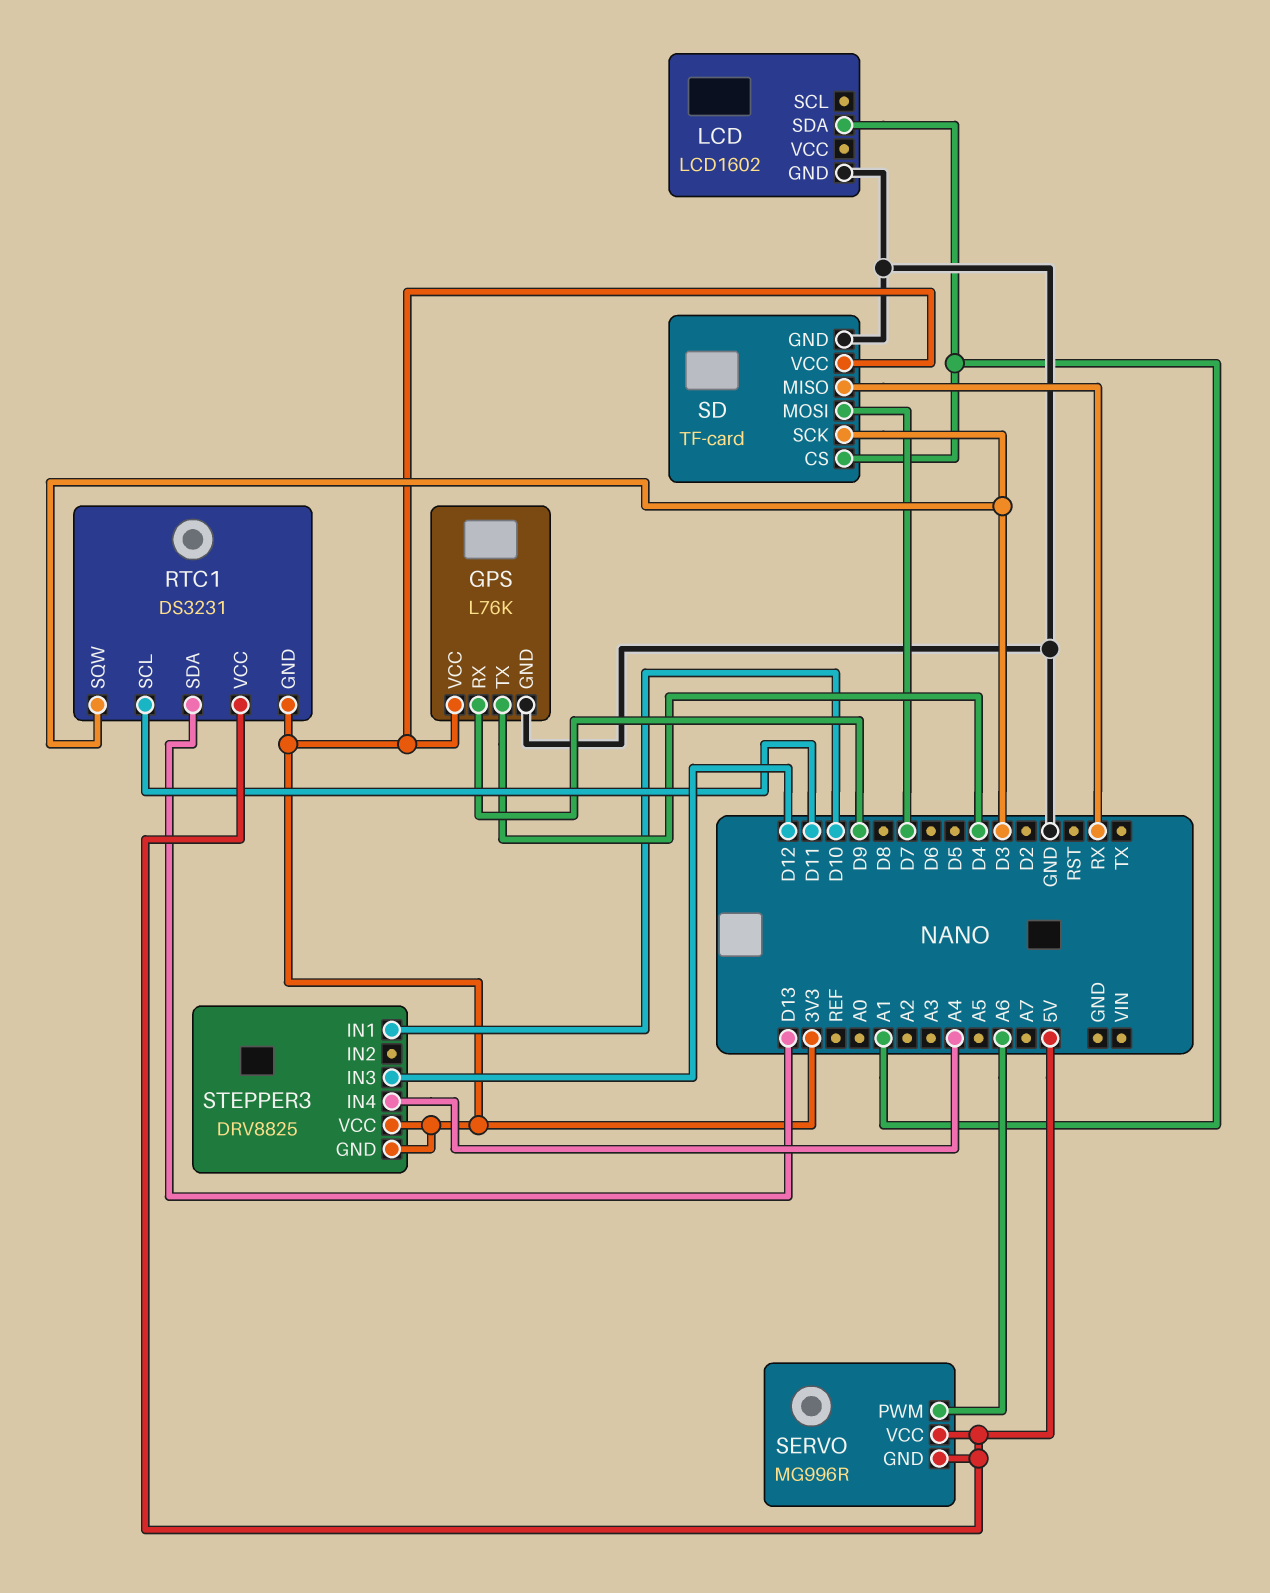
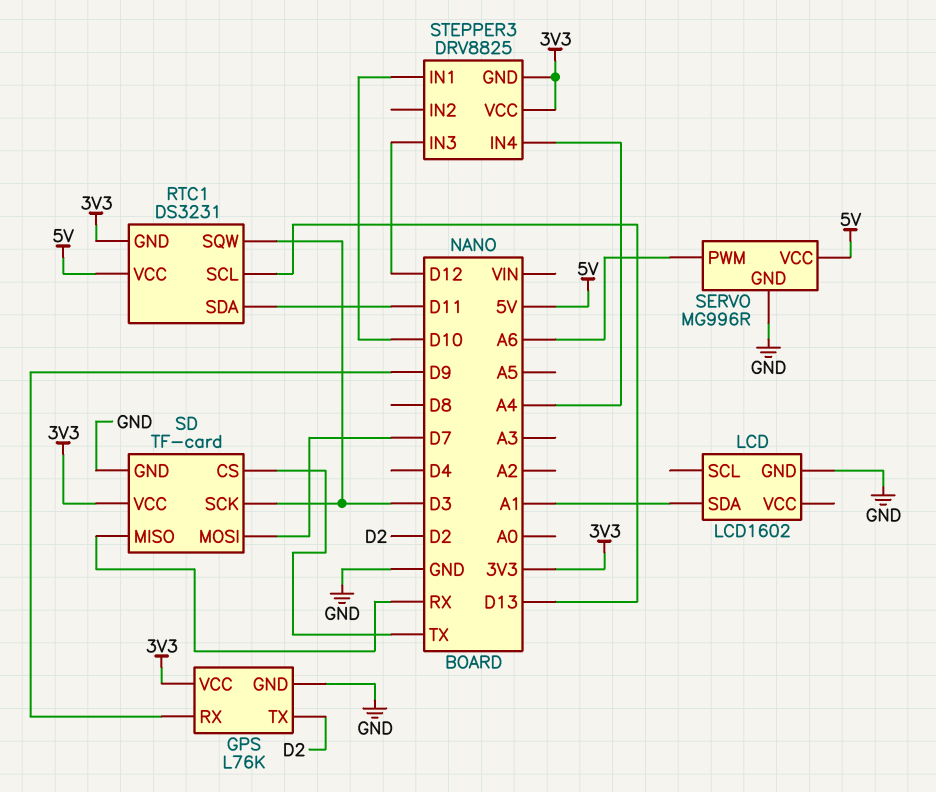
GPS pin TX: D4 -> D2
RTC1 pin SCL: D11 -> D13
RTC1 pin SDA: D13 -> D11
SD pin CS: A1 -> TX
SERVO pin GND: 5V -> GND

